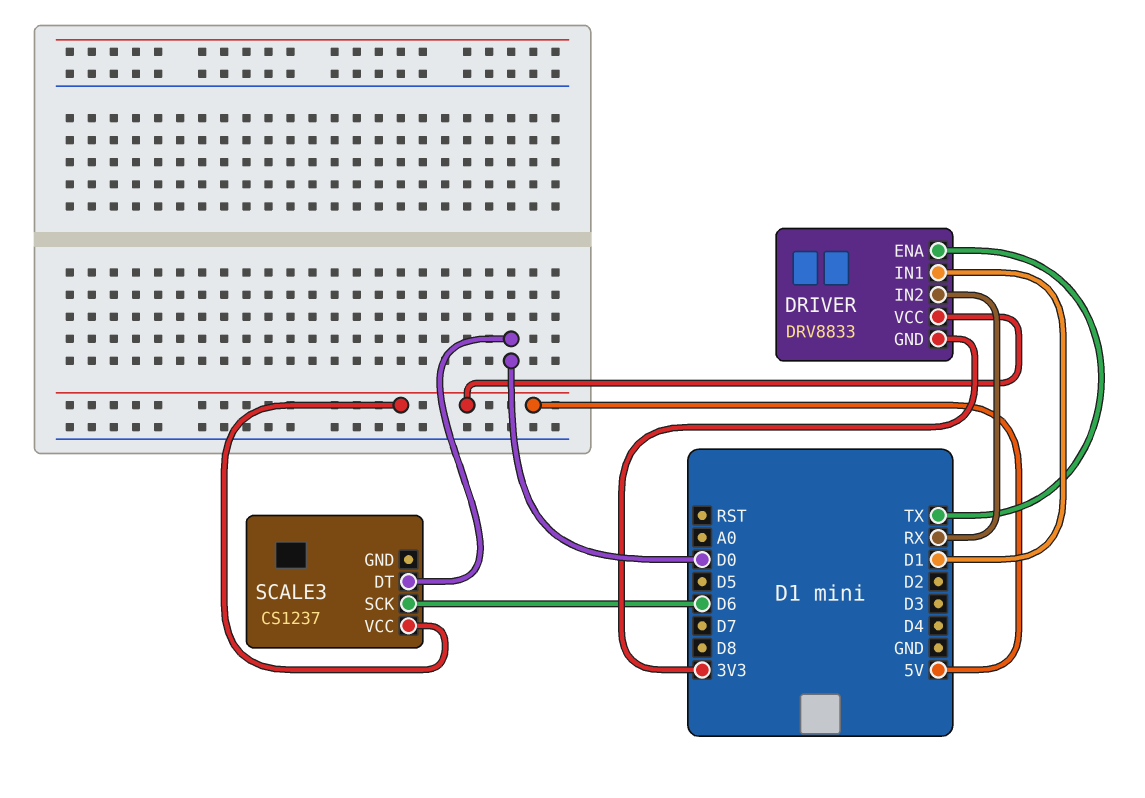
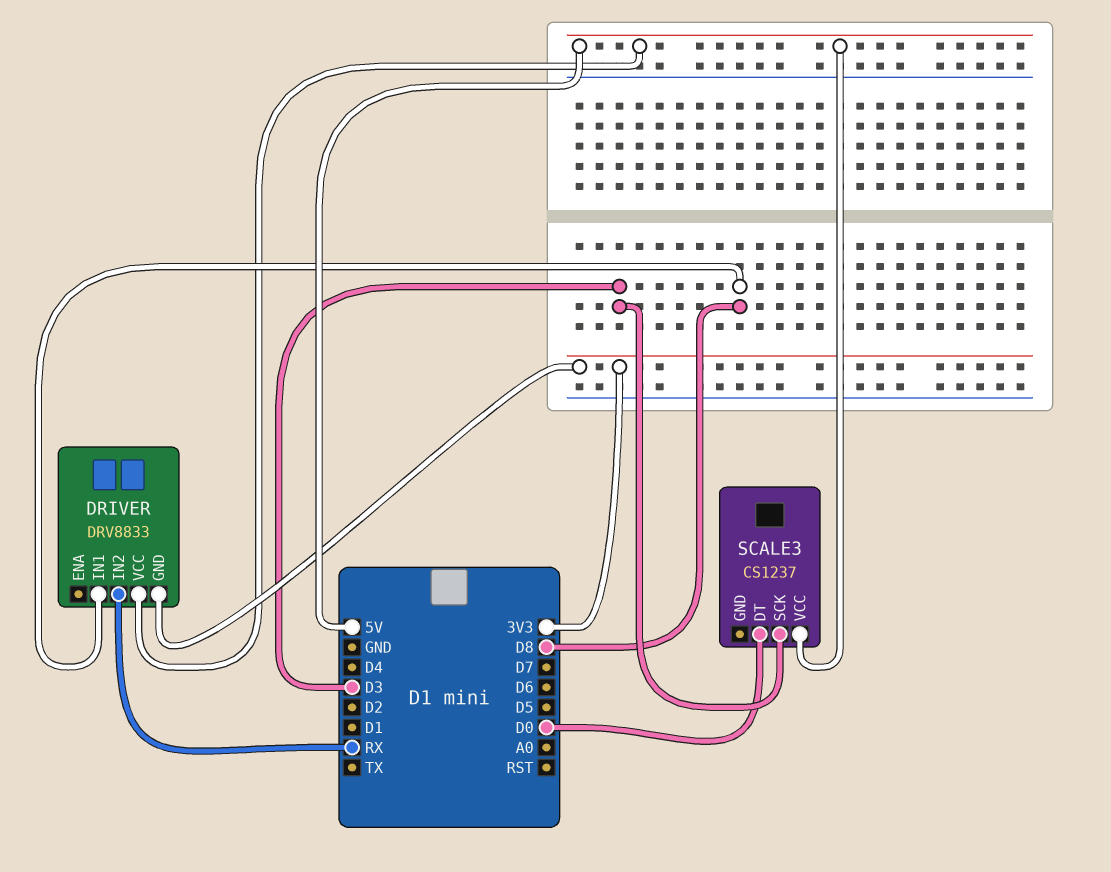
DRIVER pin ENA: TX -> none
DRIVER pin IN1: D1 -> D8
SCALE3 pin SCK: D6 -> D3

